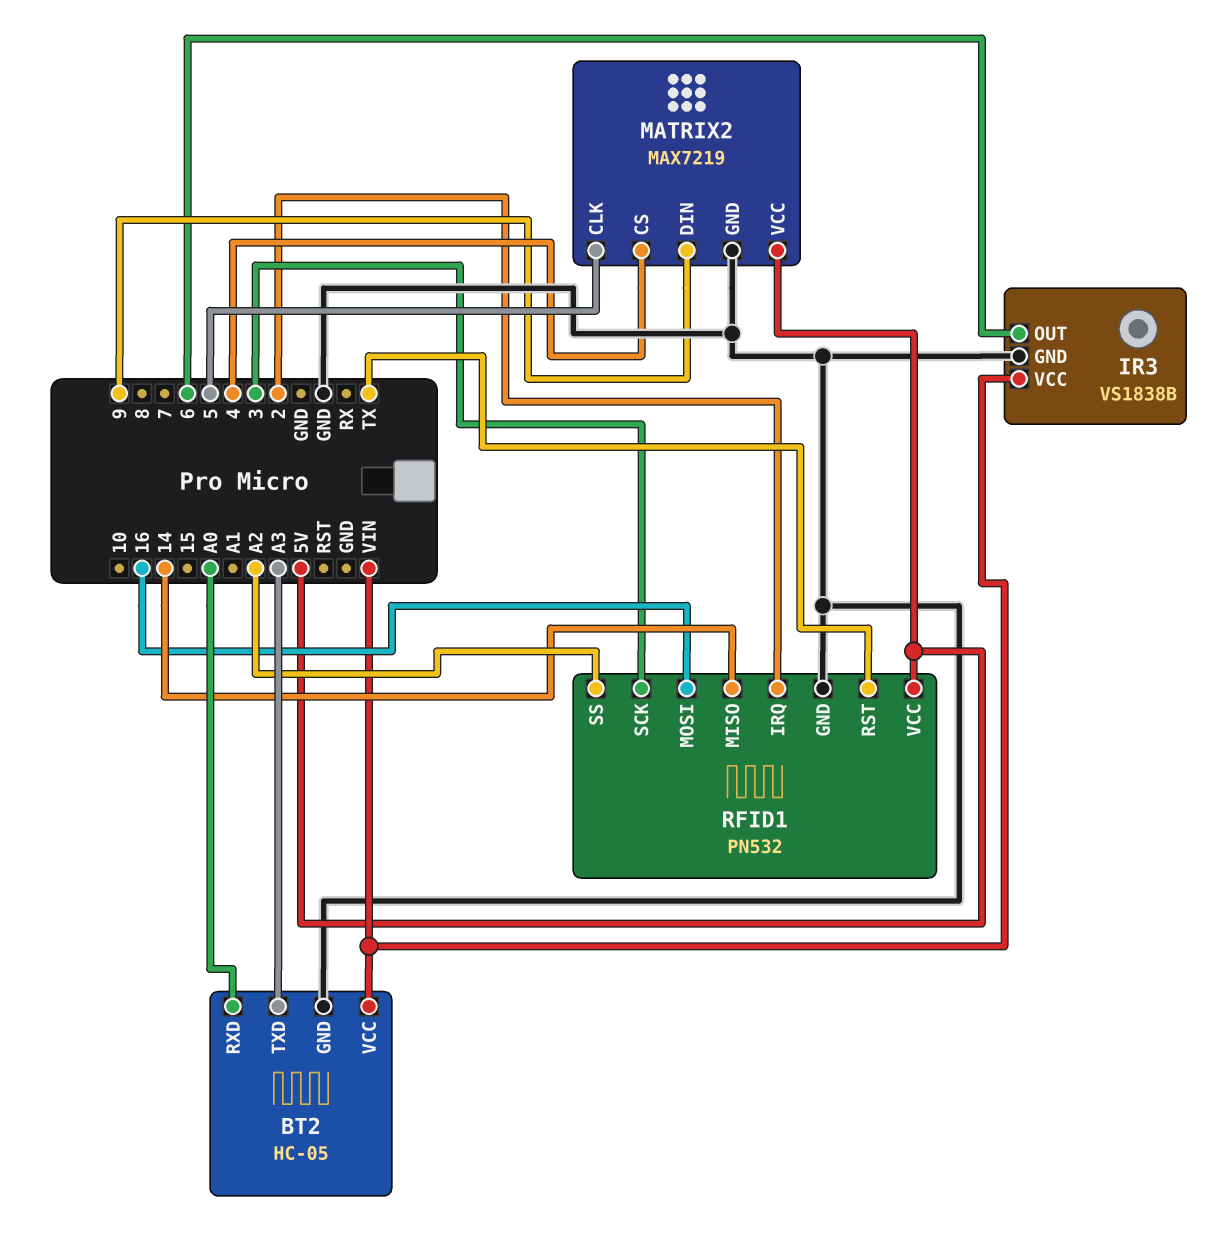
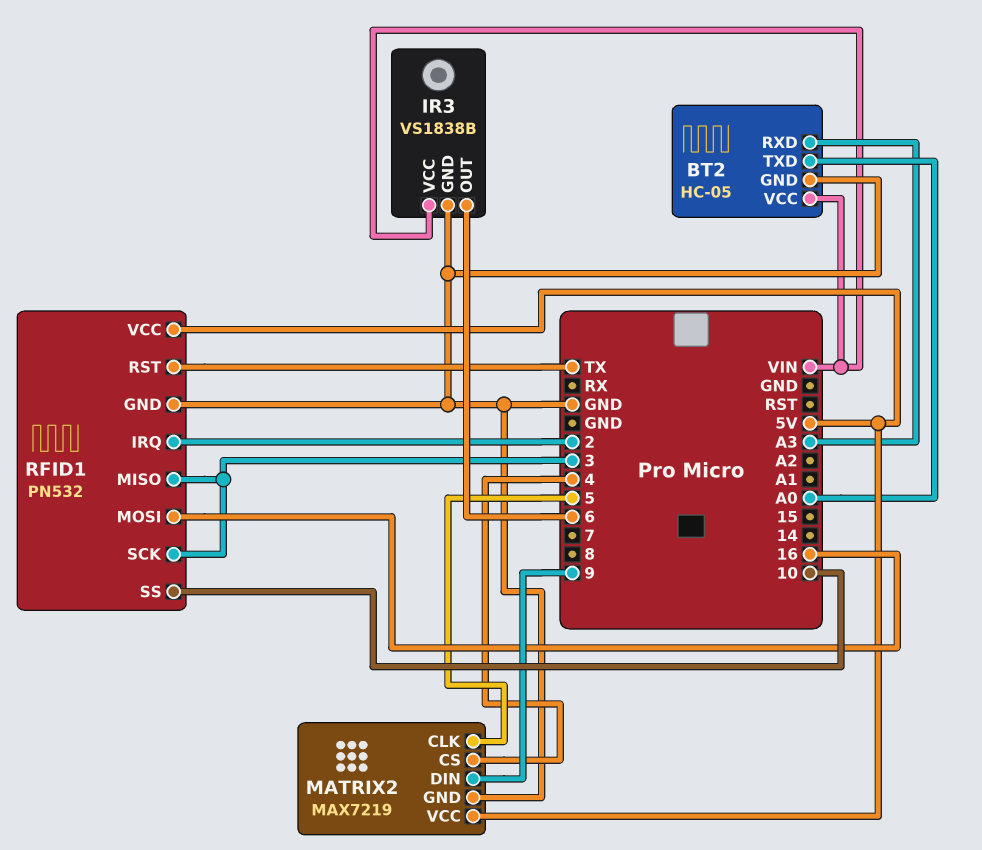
BT2 pin RXD: A0 -> A3
BT2 pin TXD: A3 -> A0
RFID1 pin MISO: 14 -> 3
RFID1 pin SS: A2 -> 10

